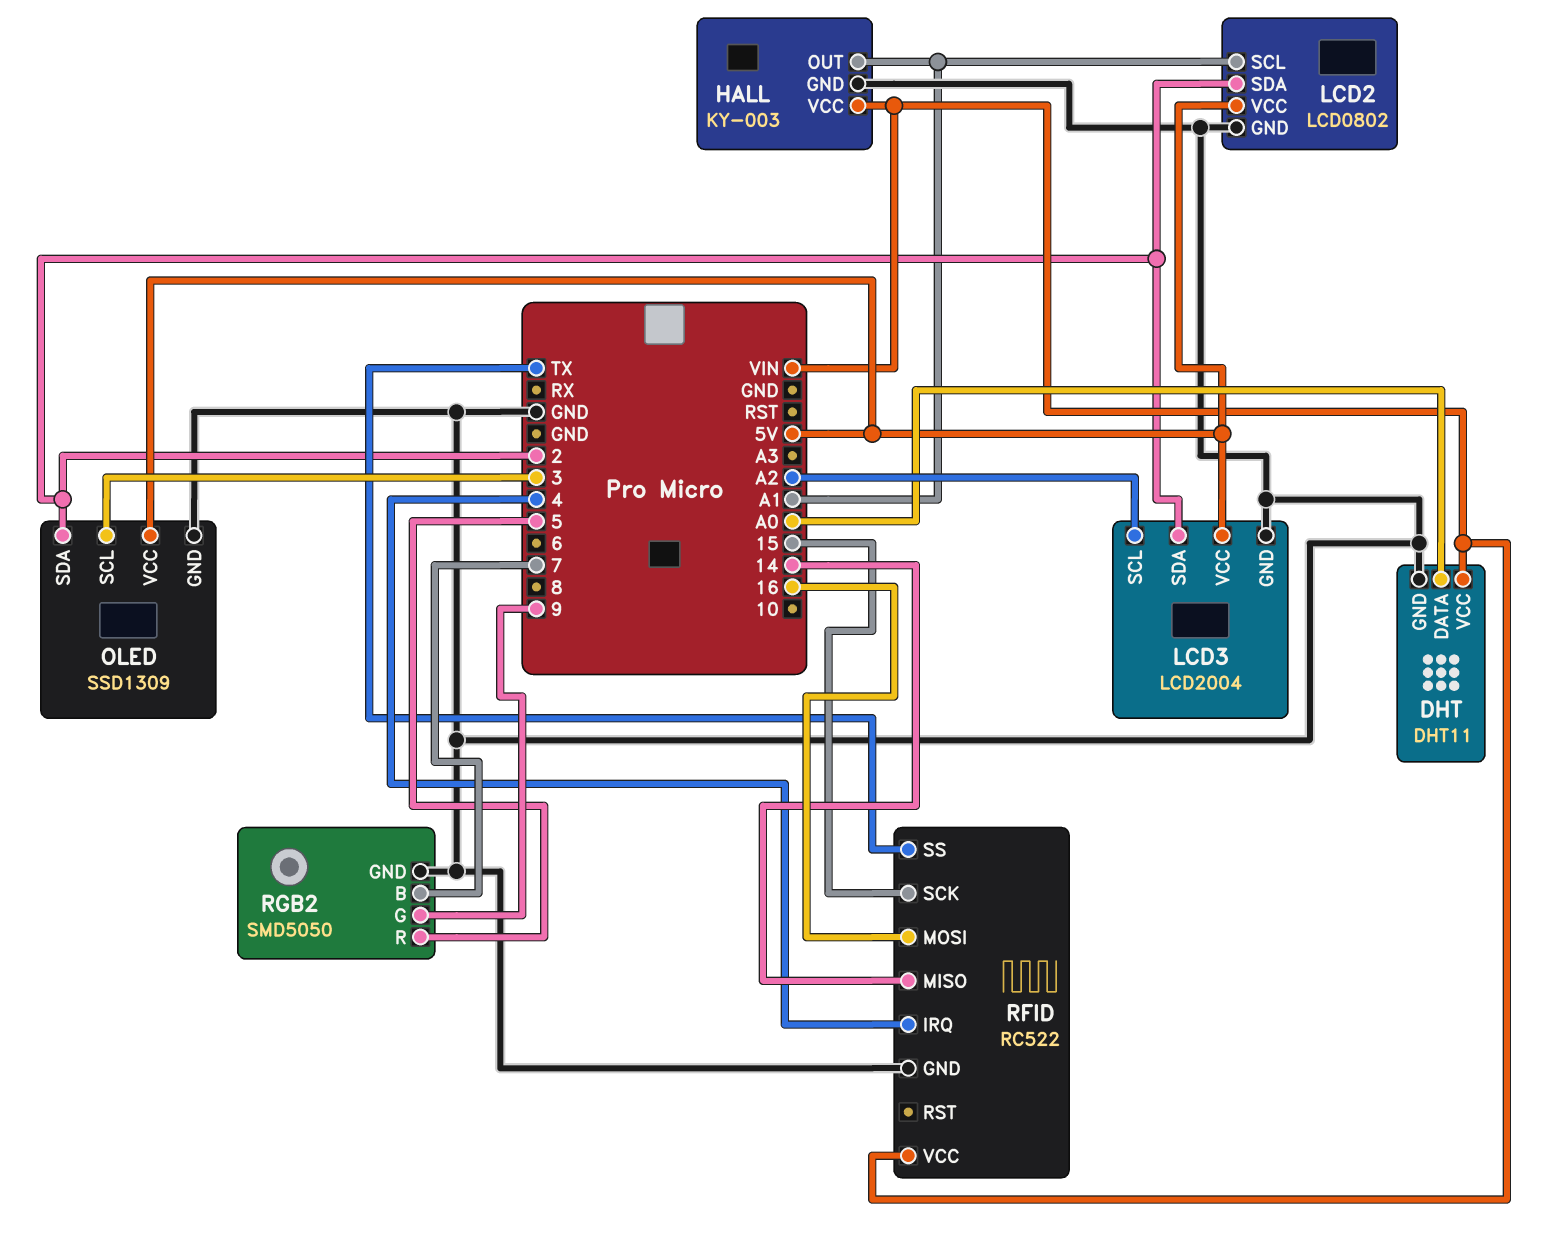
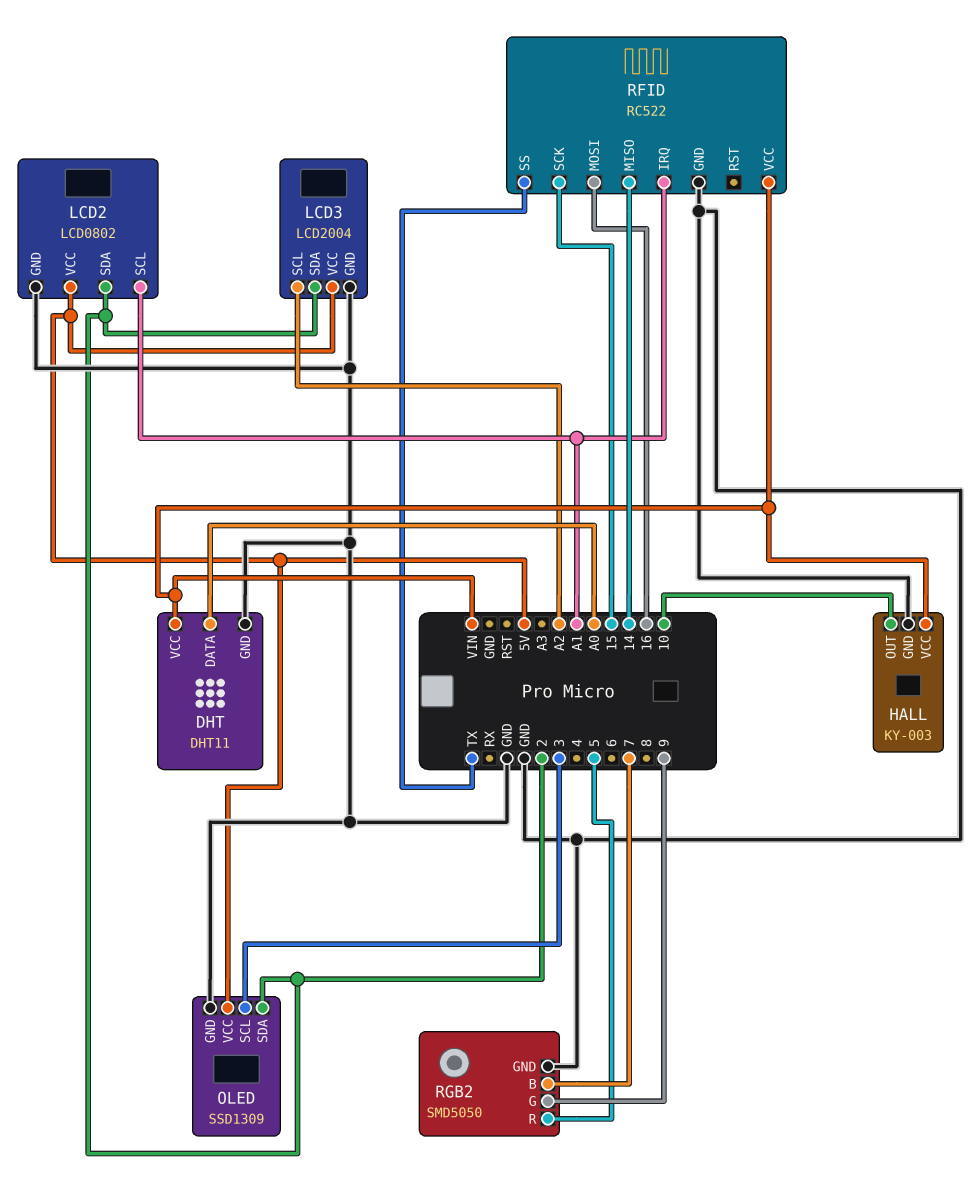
HALL pin OUT: A1 -> 10
RFID pin IRQ: 4 -> A1

